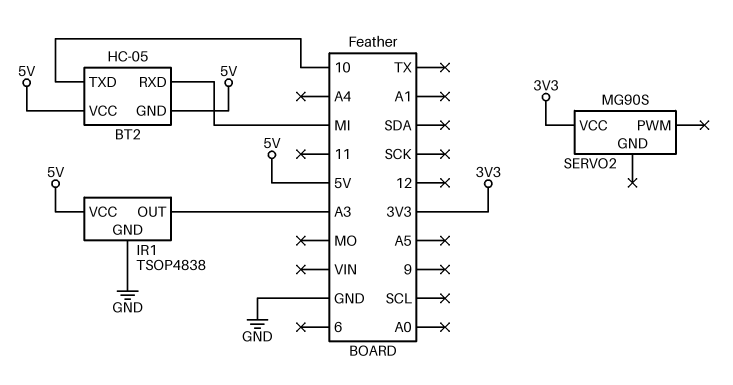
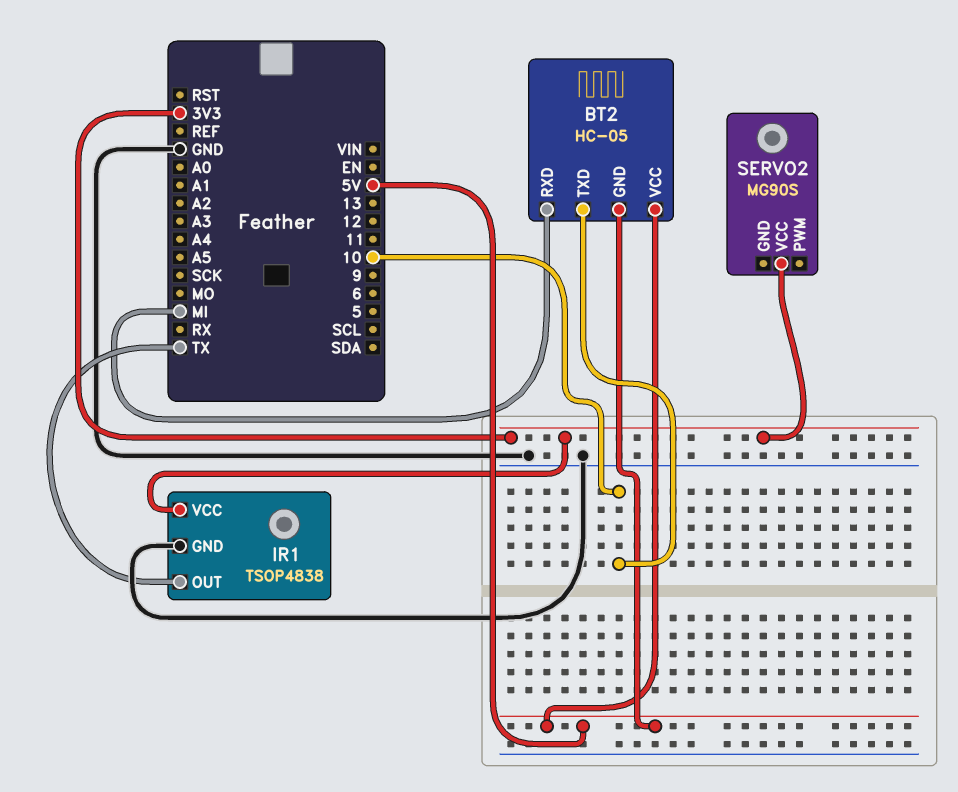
IR1 pin OUT: A3 -> TX
IR1 pin VCC: 5V -> 3V3

